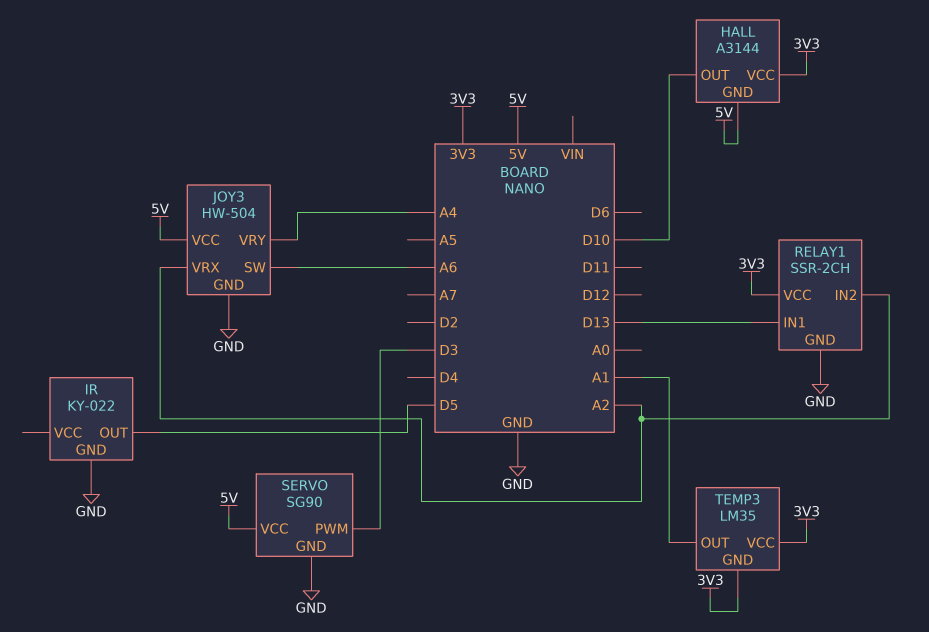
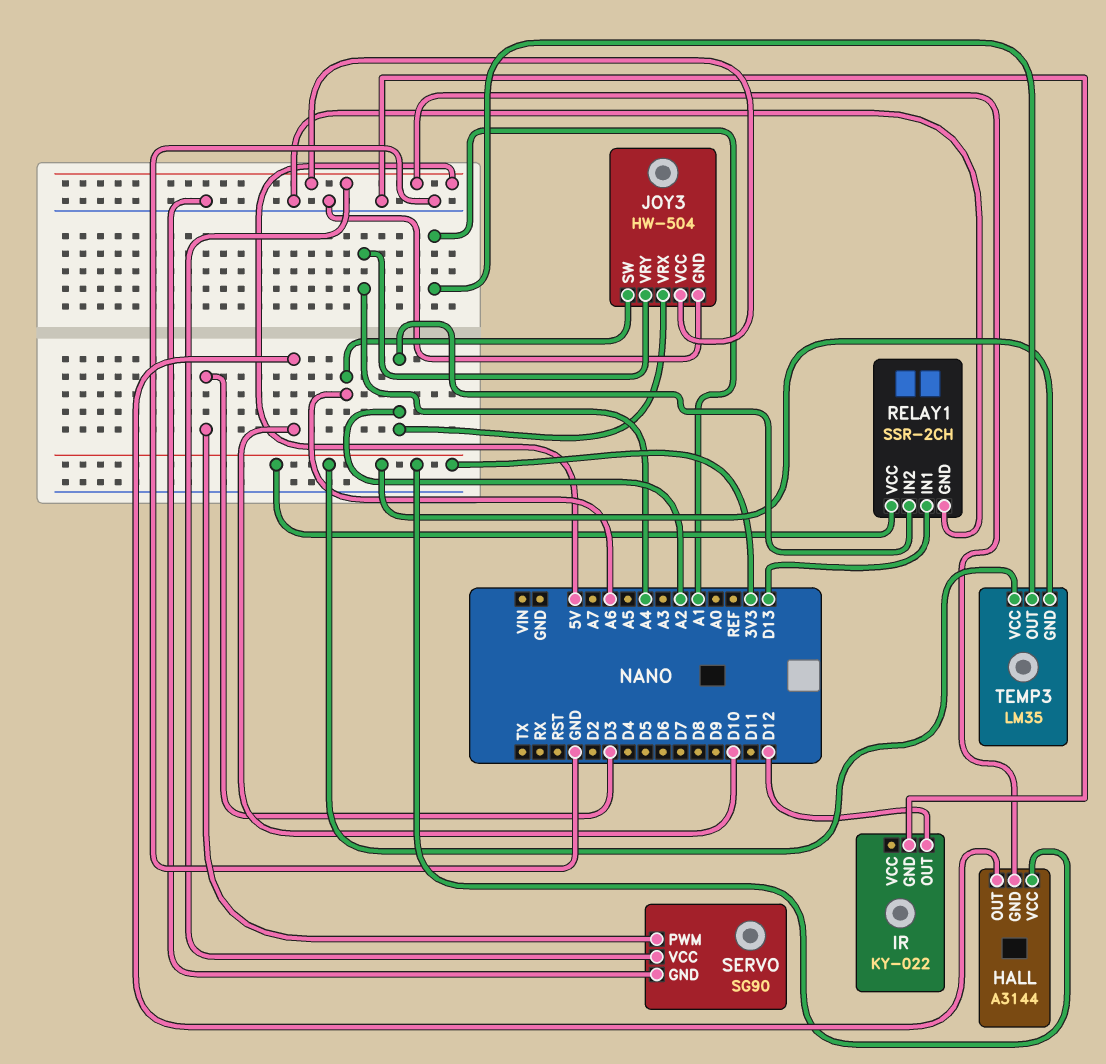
IR pin OUT: D5 -> D12

